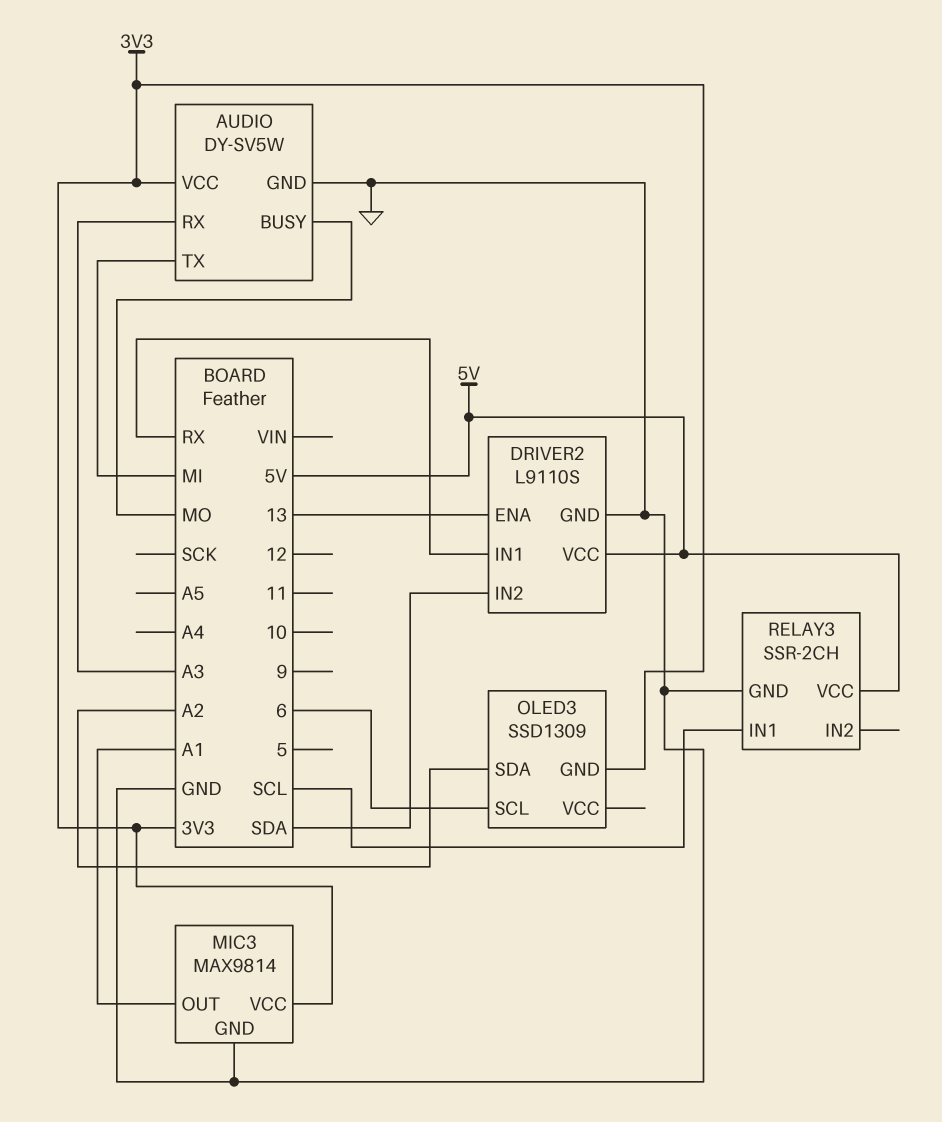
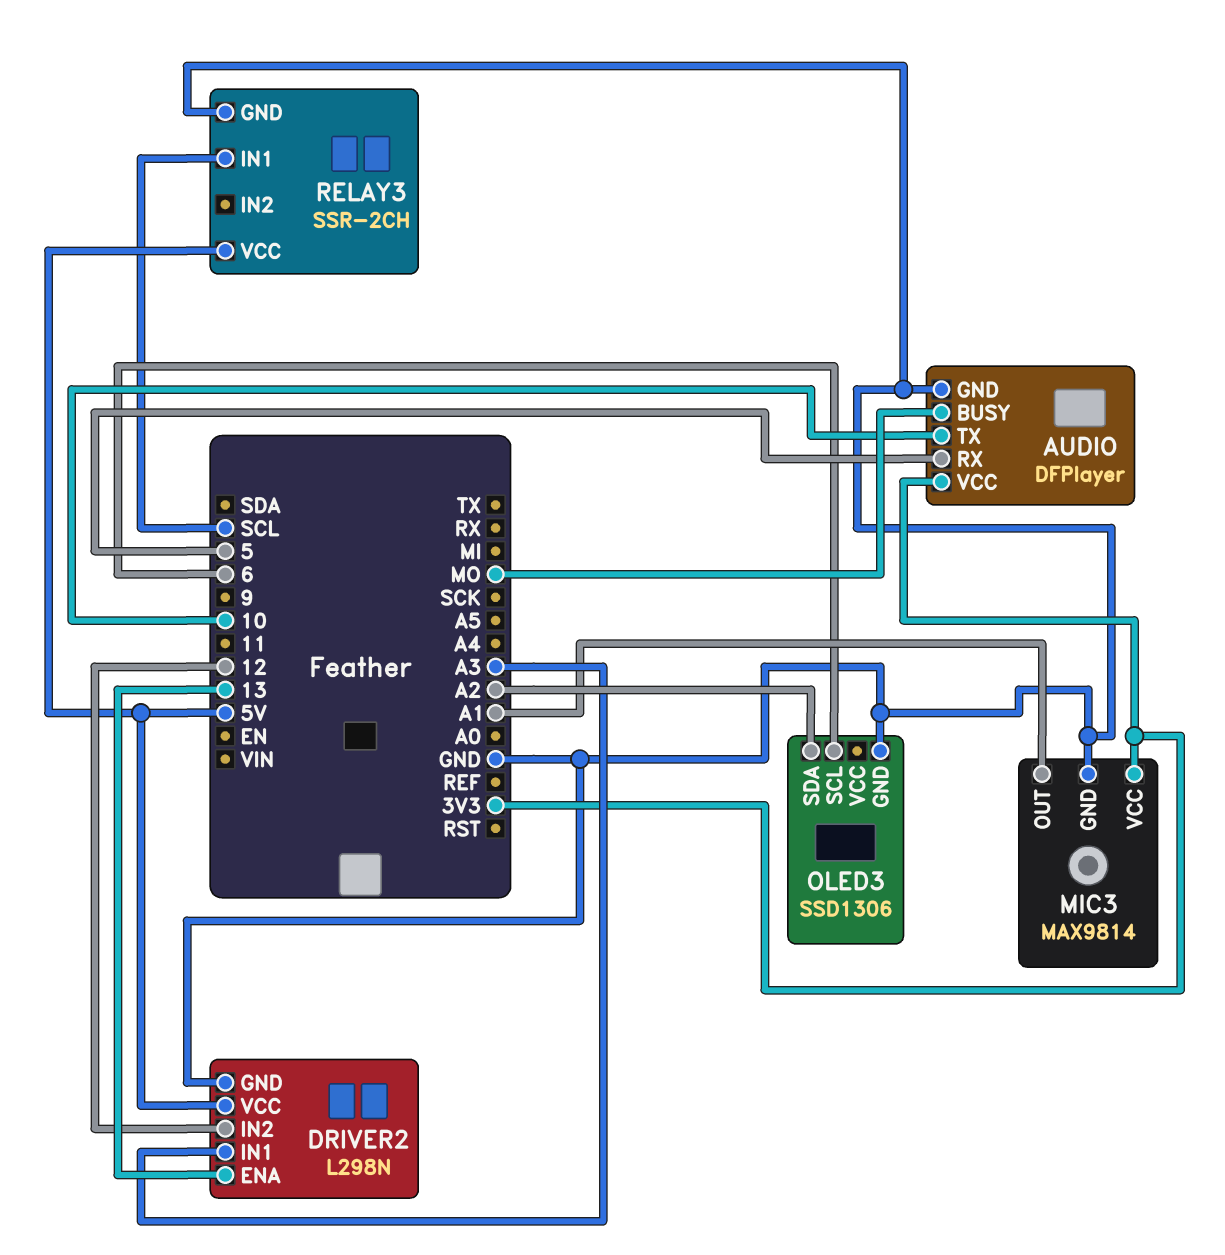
AUDIO: DY-SV5W -> DFPlayer
AUDIO pin RX: A3 -> 5
AUDIO pin TX: MI -> 10
DRIVER2: L9110S -> L298N
DRIVER2 pin IN1: RX -> A3
DRIVER2 pin IN2: SDA -> 12
OLED3: SSD1309 -> SSD1306
OLED3 pin GND: 3V3 -> GND

